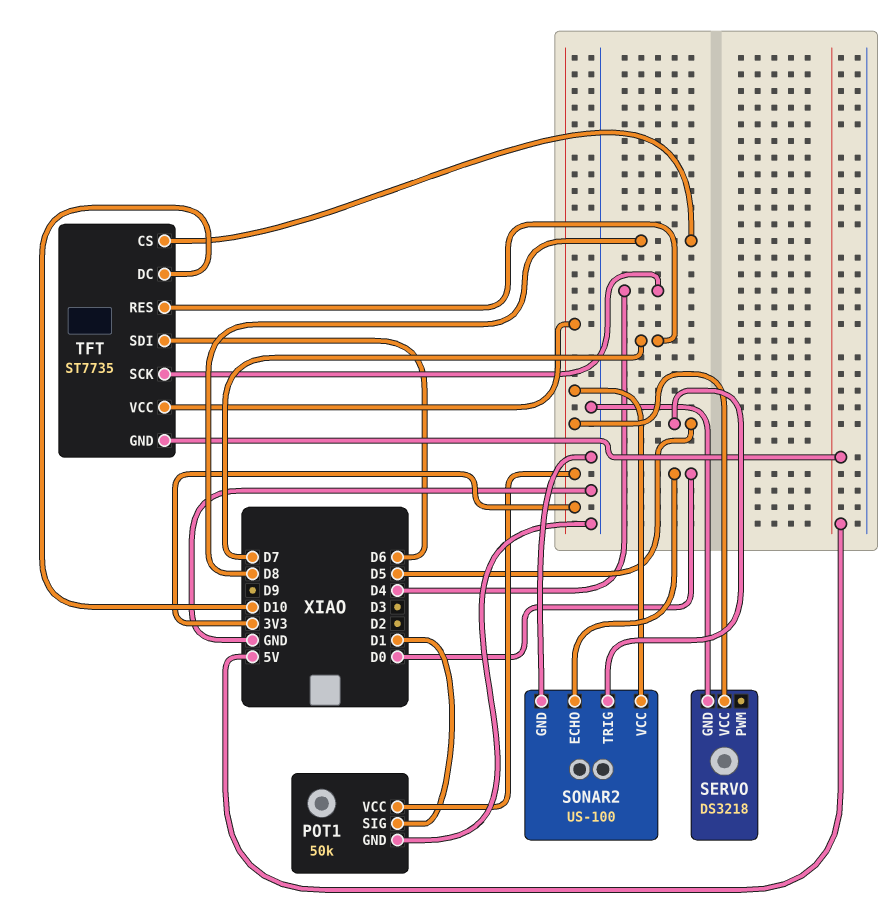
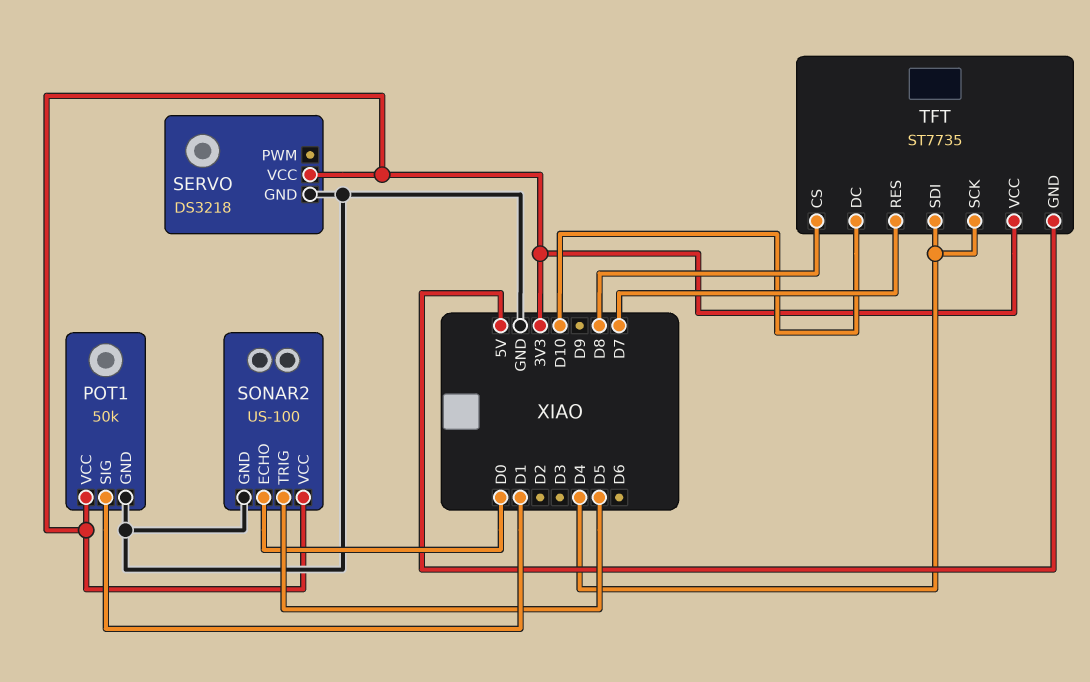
TFT pin SDI: D6 -> D4

